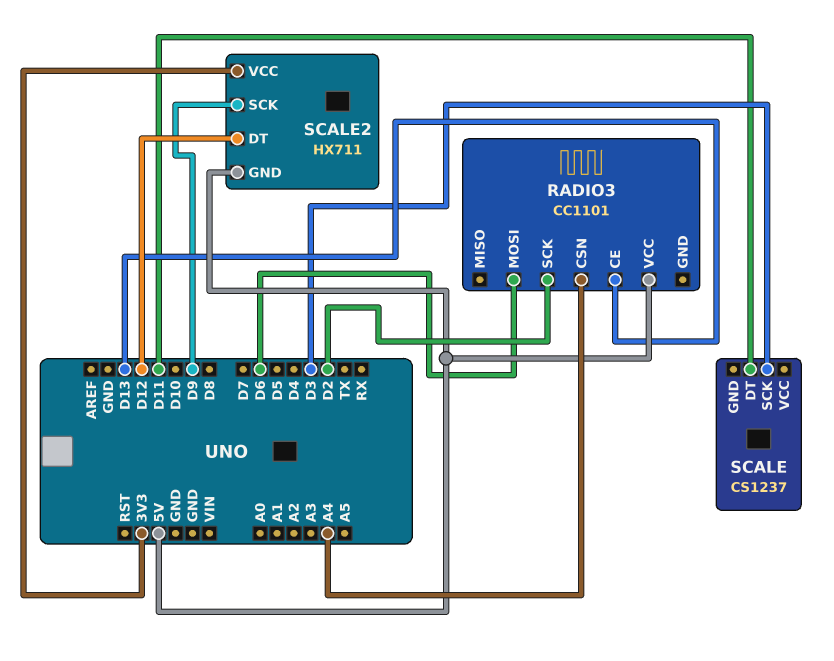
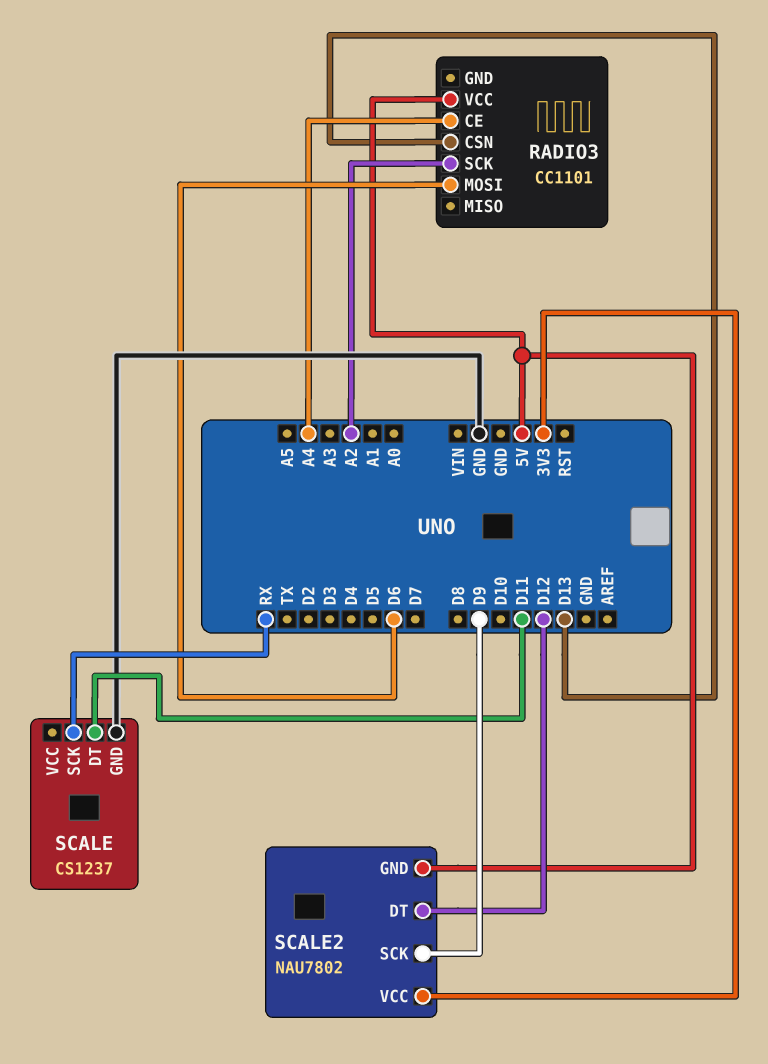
RADIO3 pin CE: D13 -> A4
RADIO3 pin CSN: A4 -> D13
RADIO3 pin SCK: D2 -> A2
SCALE pin GND: none -> GND
SCALE pin SCK: D3 -> RX
SCALE2: HX711 -> NAU7802

